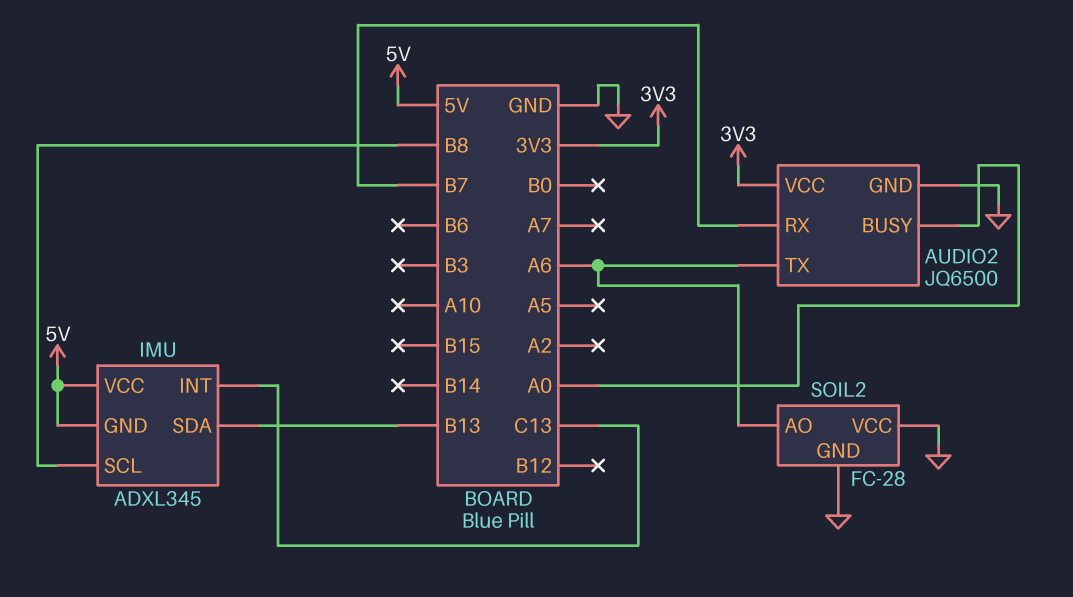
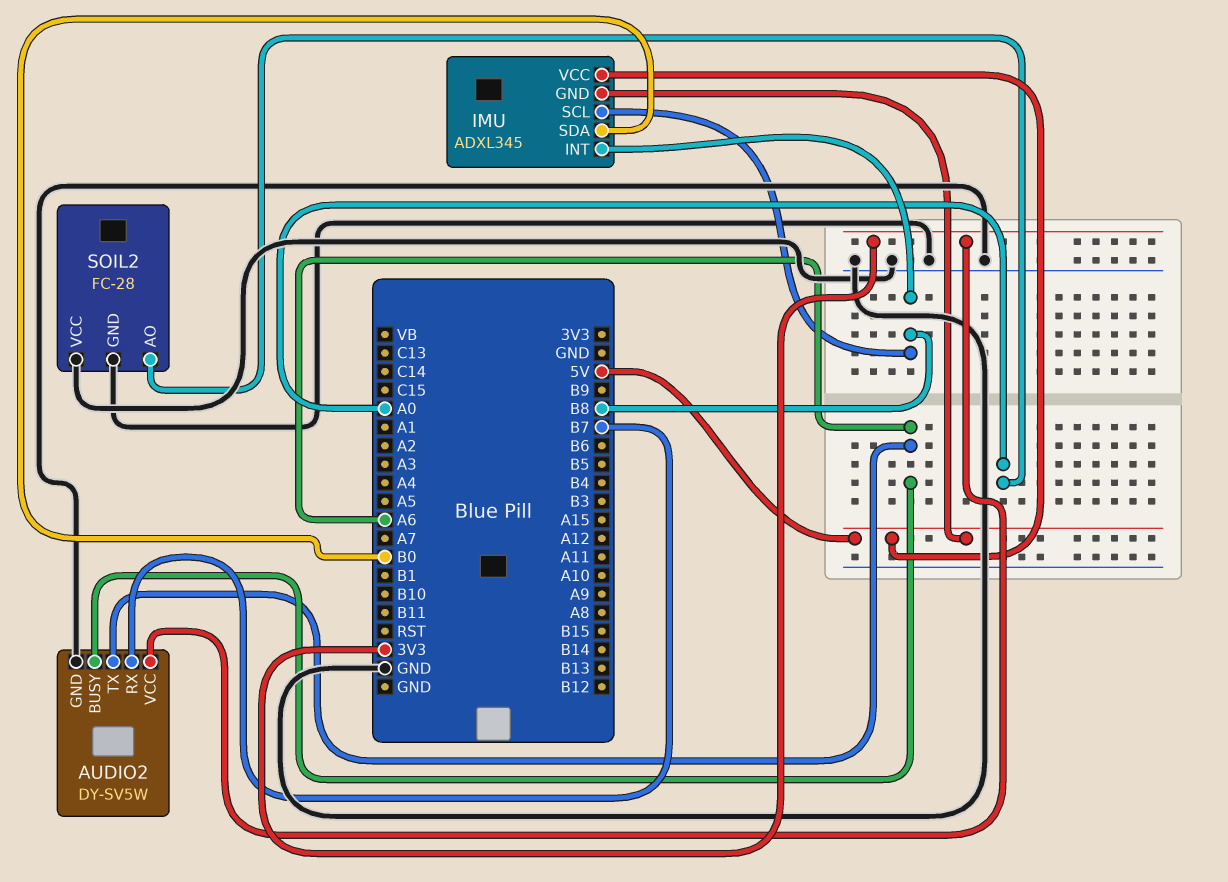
AUDIO2: JQ6500 -> DY-SV5W
AUDIO2 pin BUSY: A0 -> A6
IMU pin INT: C13 -> B8
IMU pin SDA: B13 -> B0
SOIL2 pin AO: A6 -> A0

